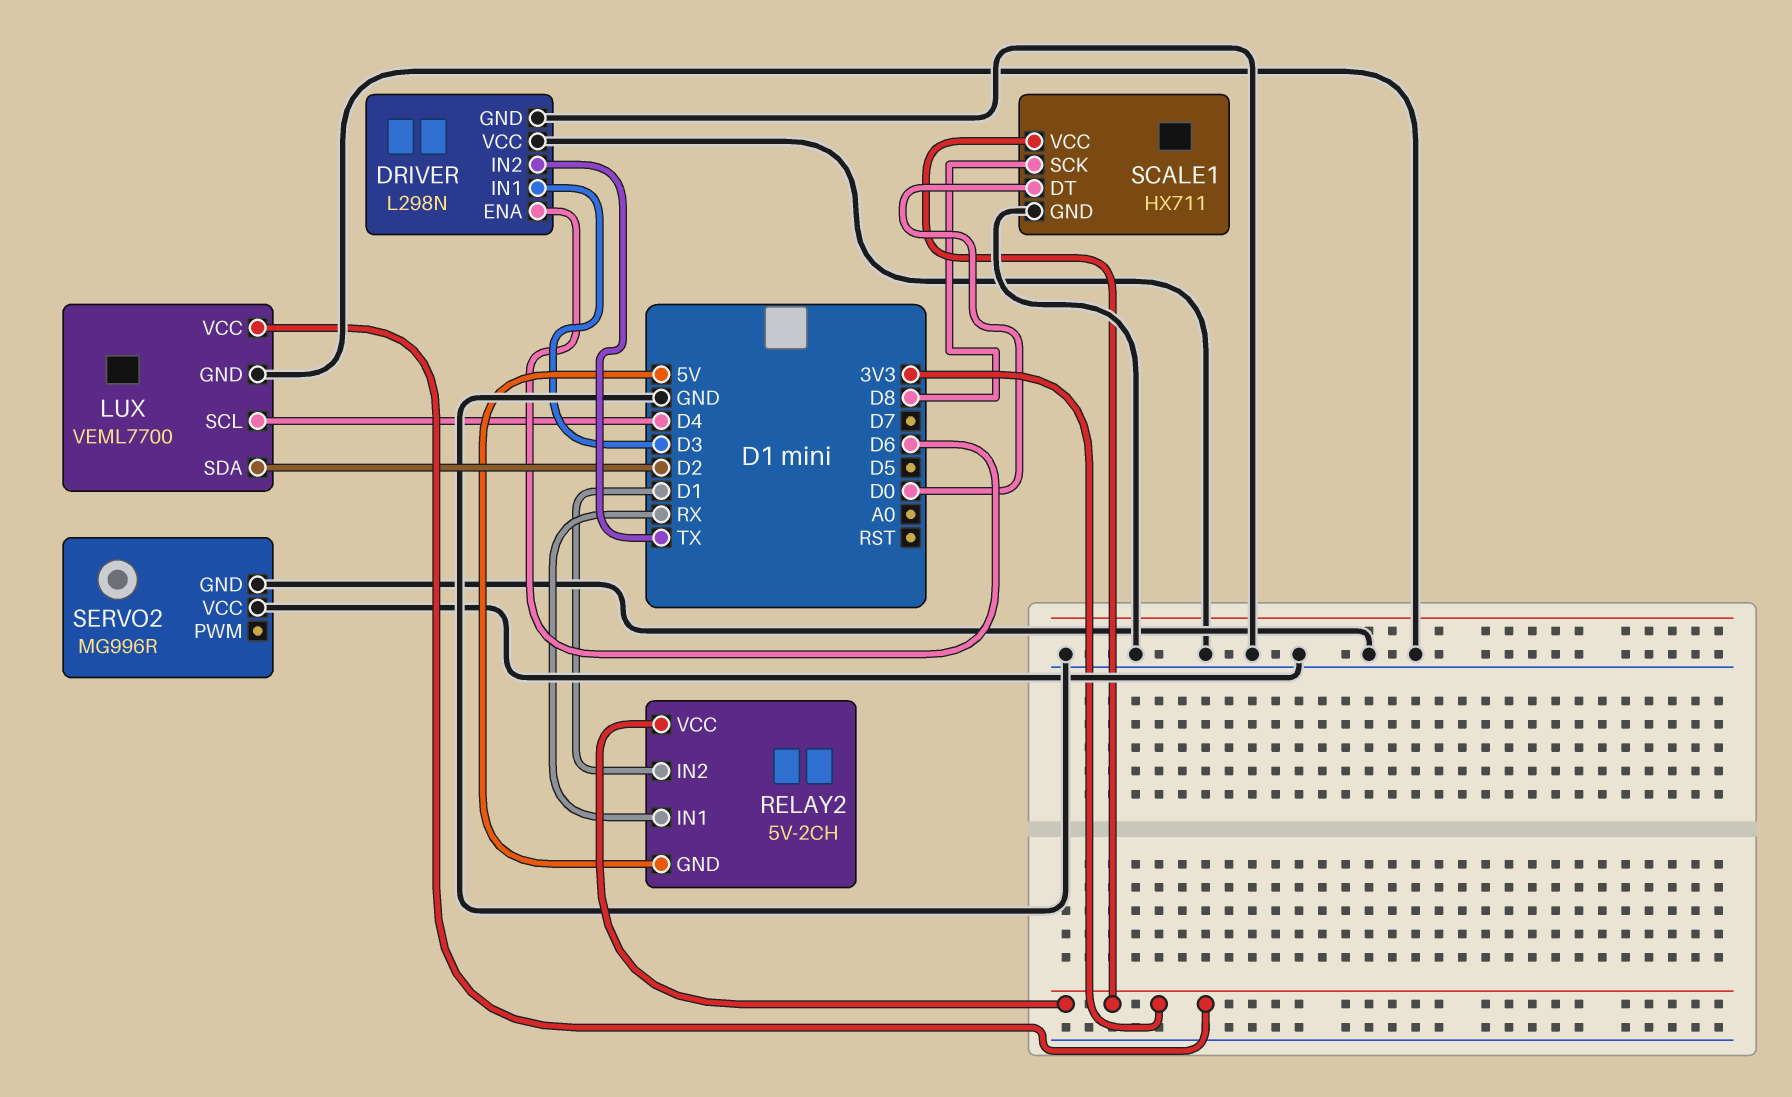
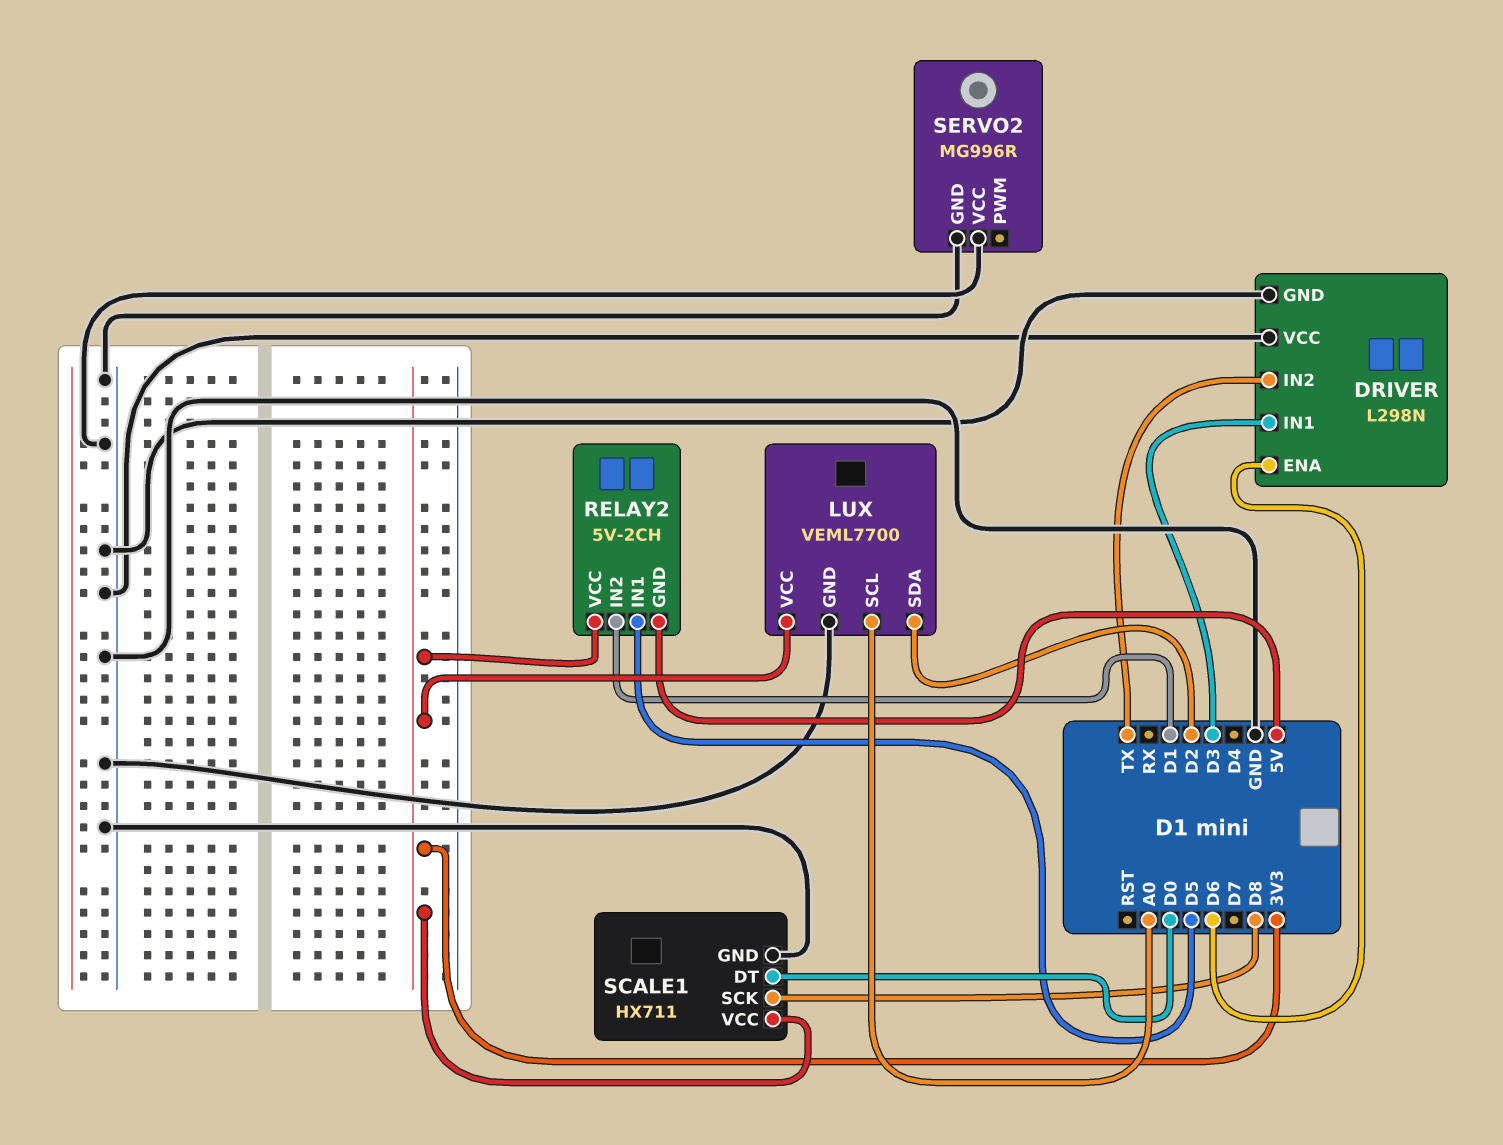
LUX pin SCL: D4 -> A0
RELAY2 pin IN1: RX -> D5

